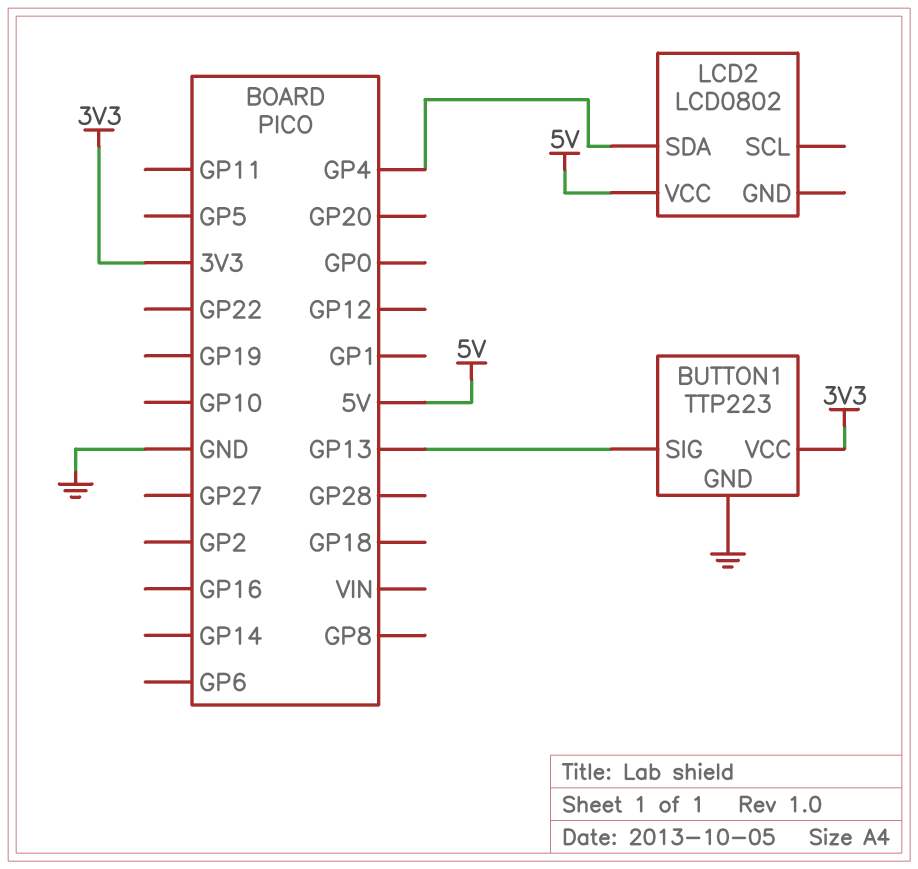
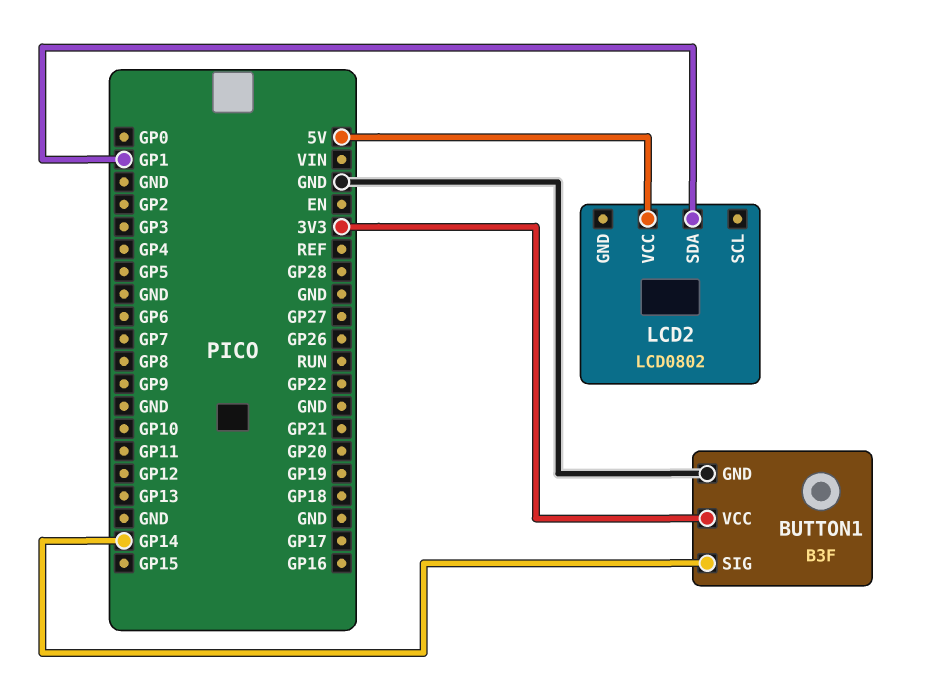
BUTTON1: TTP223 -> B3F
BUTTON1 pin SIG: GP13 -> GP14
LCD2 pin SDA: GP4 -> GP1

